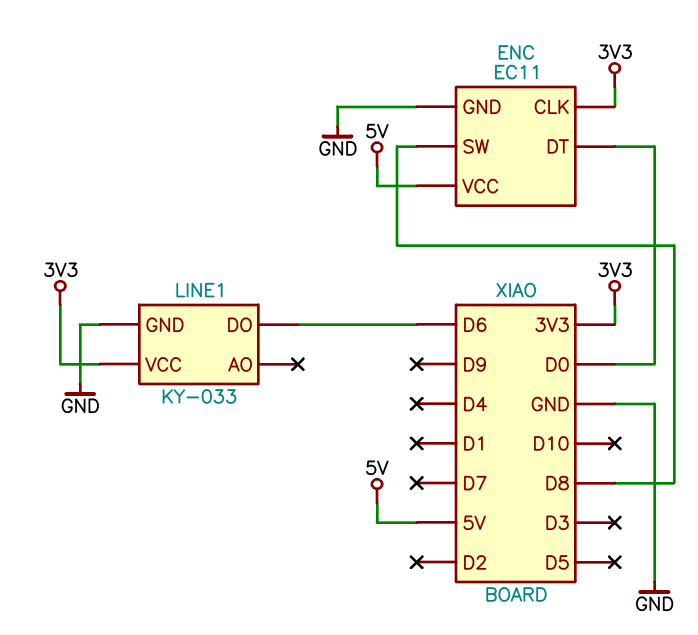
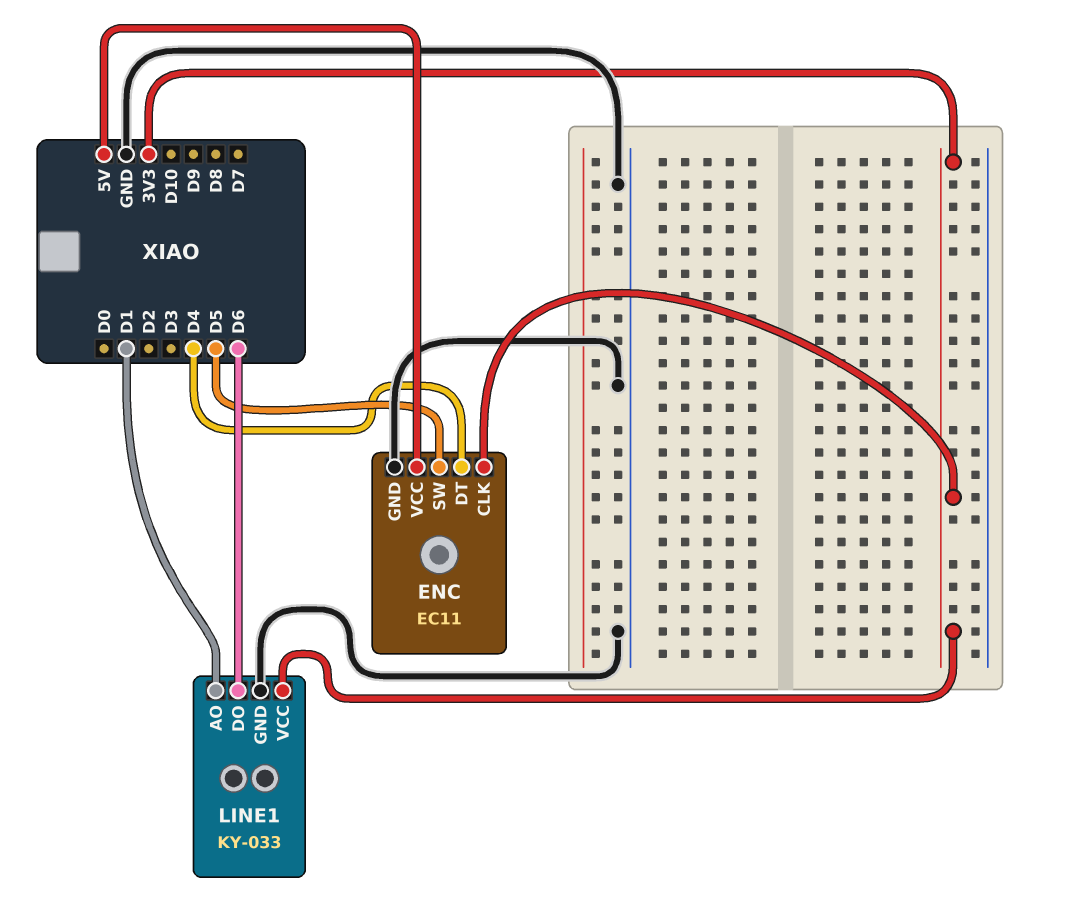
ENC pin DT: D0 -> D4
ENC pin SW: D8 -> D5
LINE1 pin AO: none -> D1

